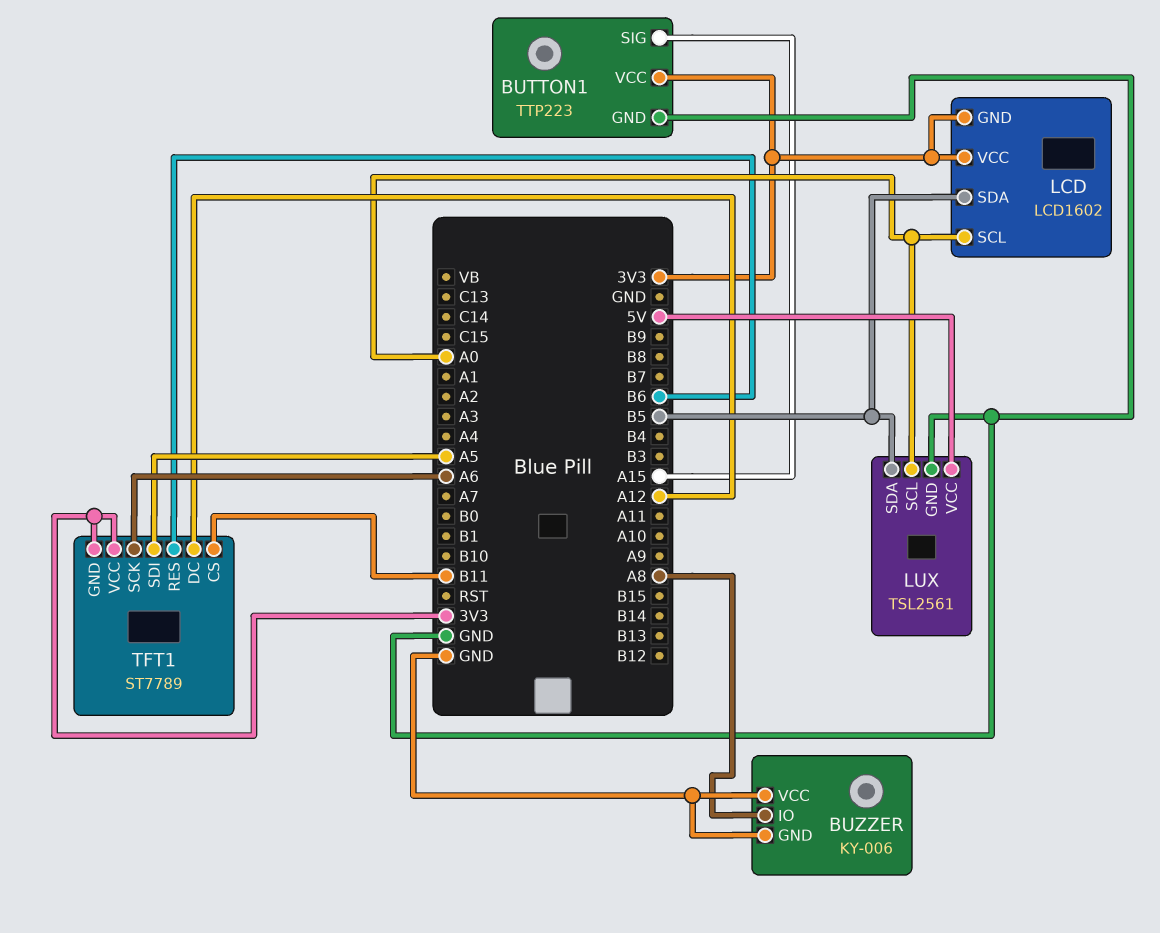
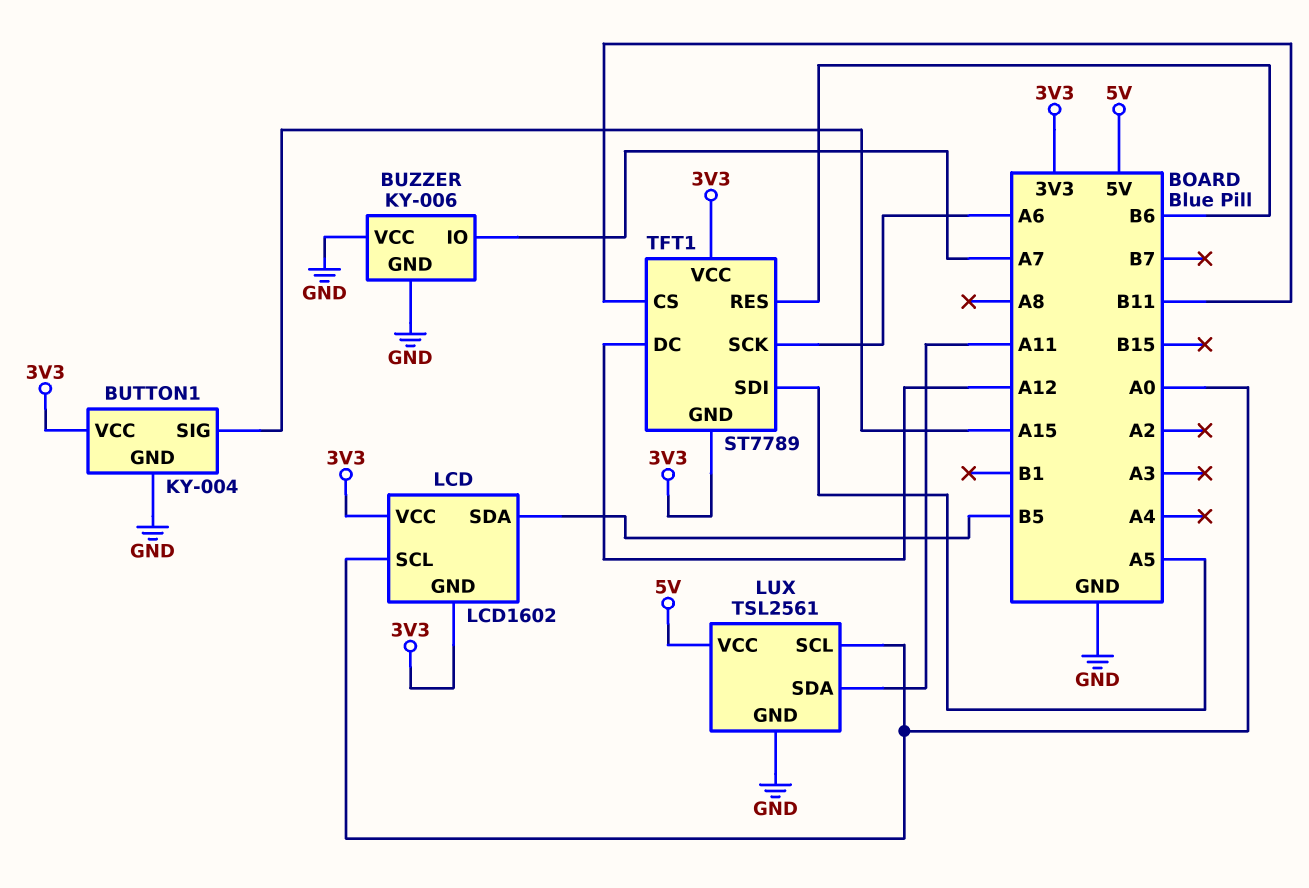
BUTTON1: TTP223 -> KY-004
BUZZER pin IO: A8 -> A7
LUX pin SDA: B5 -> A11

